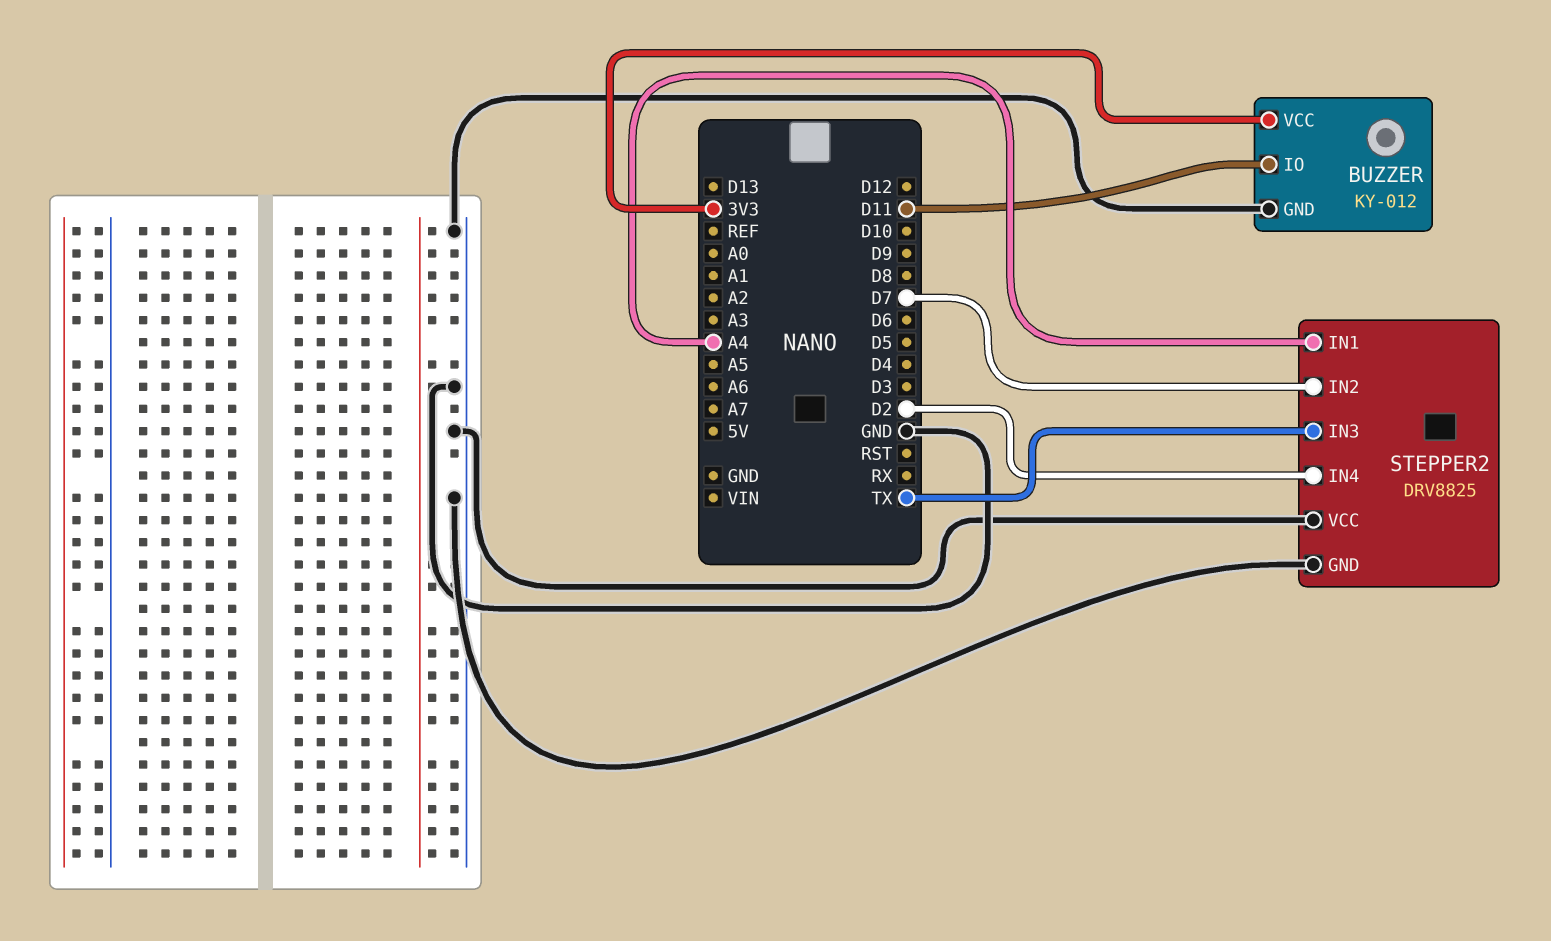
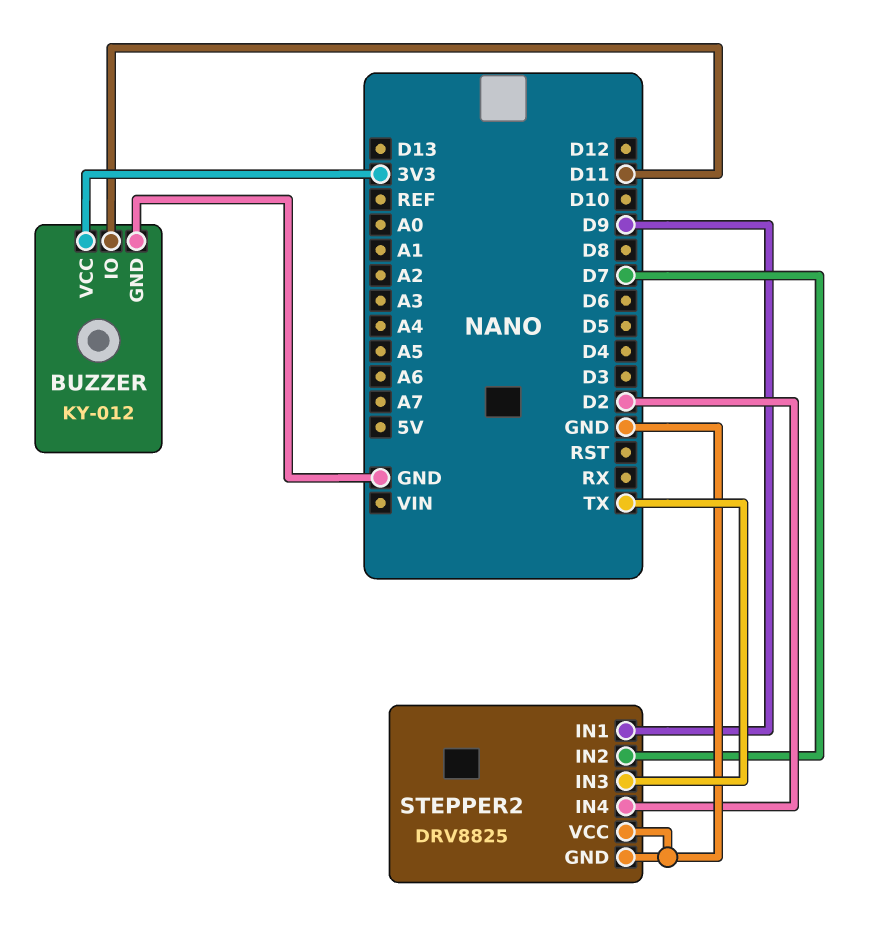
STEPPER2 pin IN1: A4 -> D9

